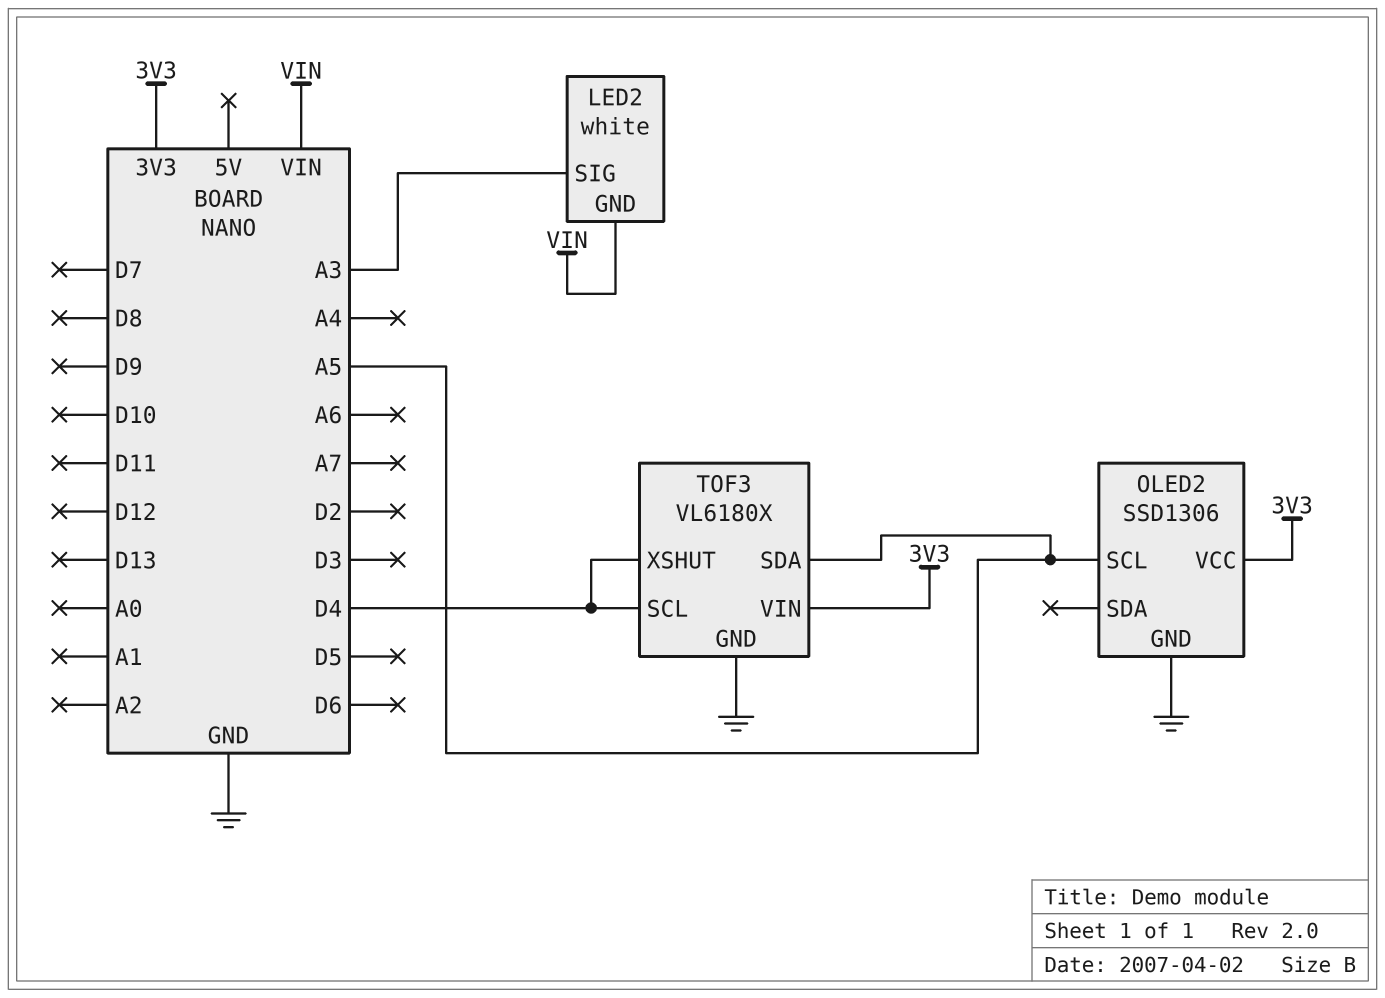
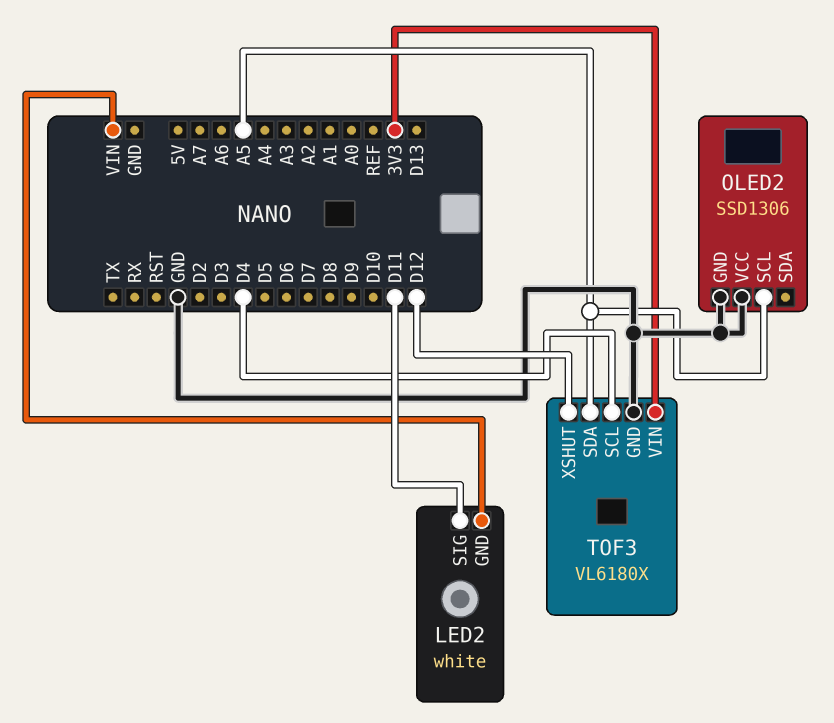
LED2 pin SIG: A3 -> D11
OLED2 pin VCC: 3V3 -> GND
TOF3 pin XSHUT: D4 -> D12

